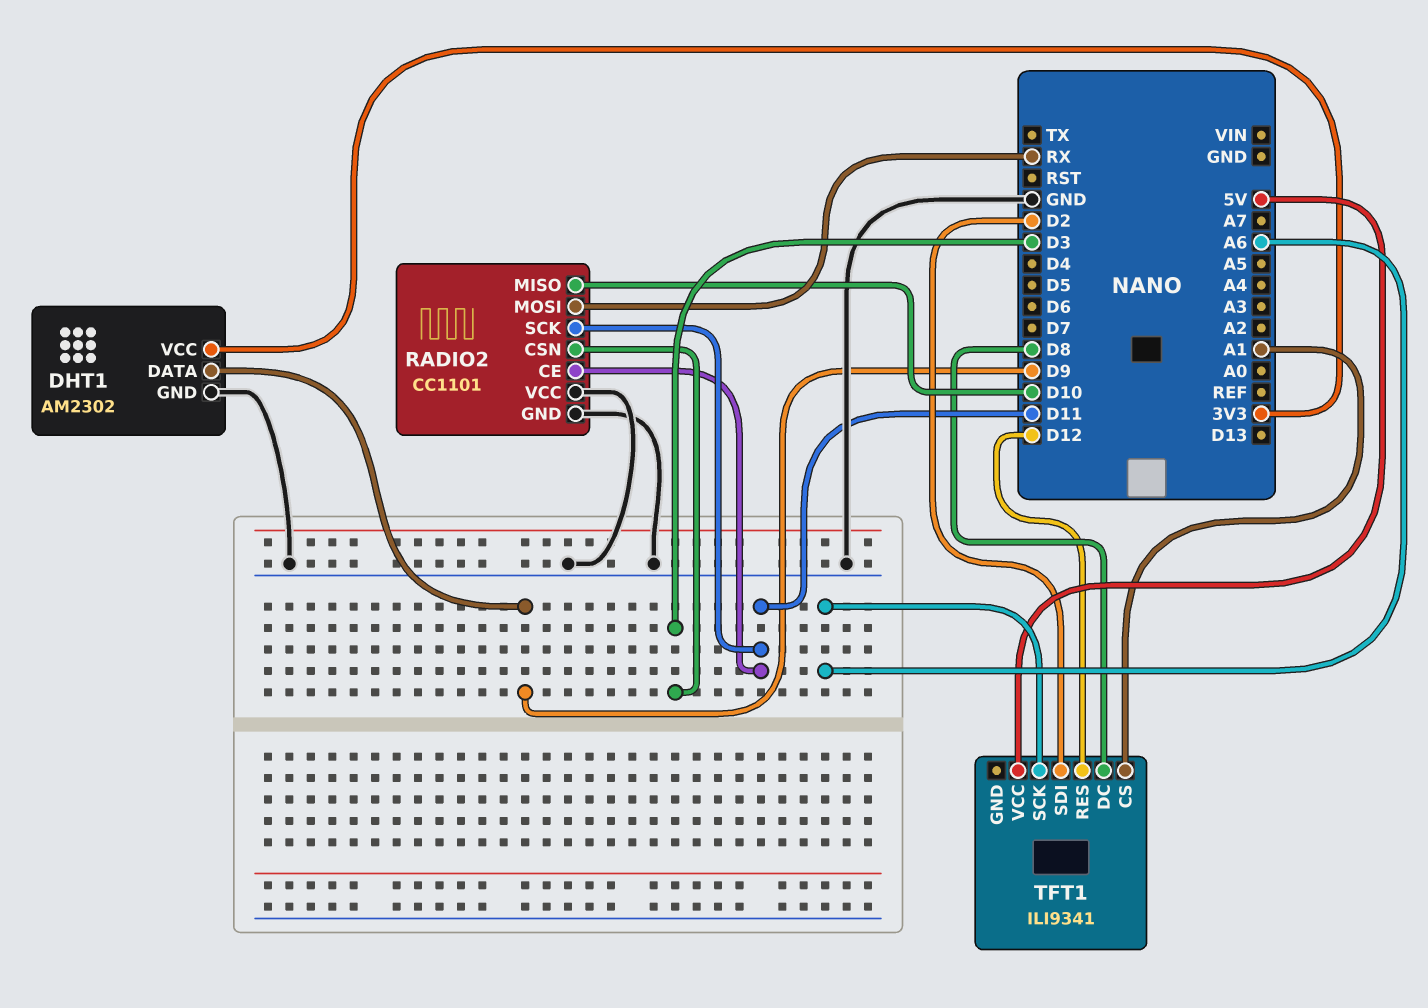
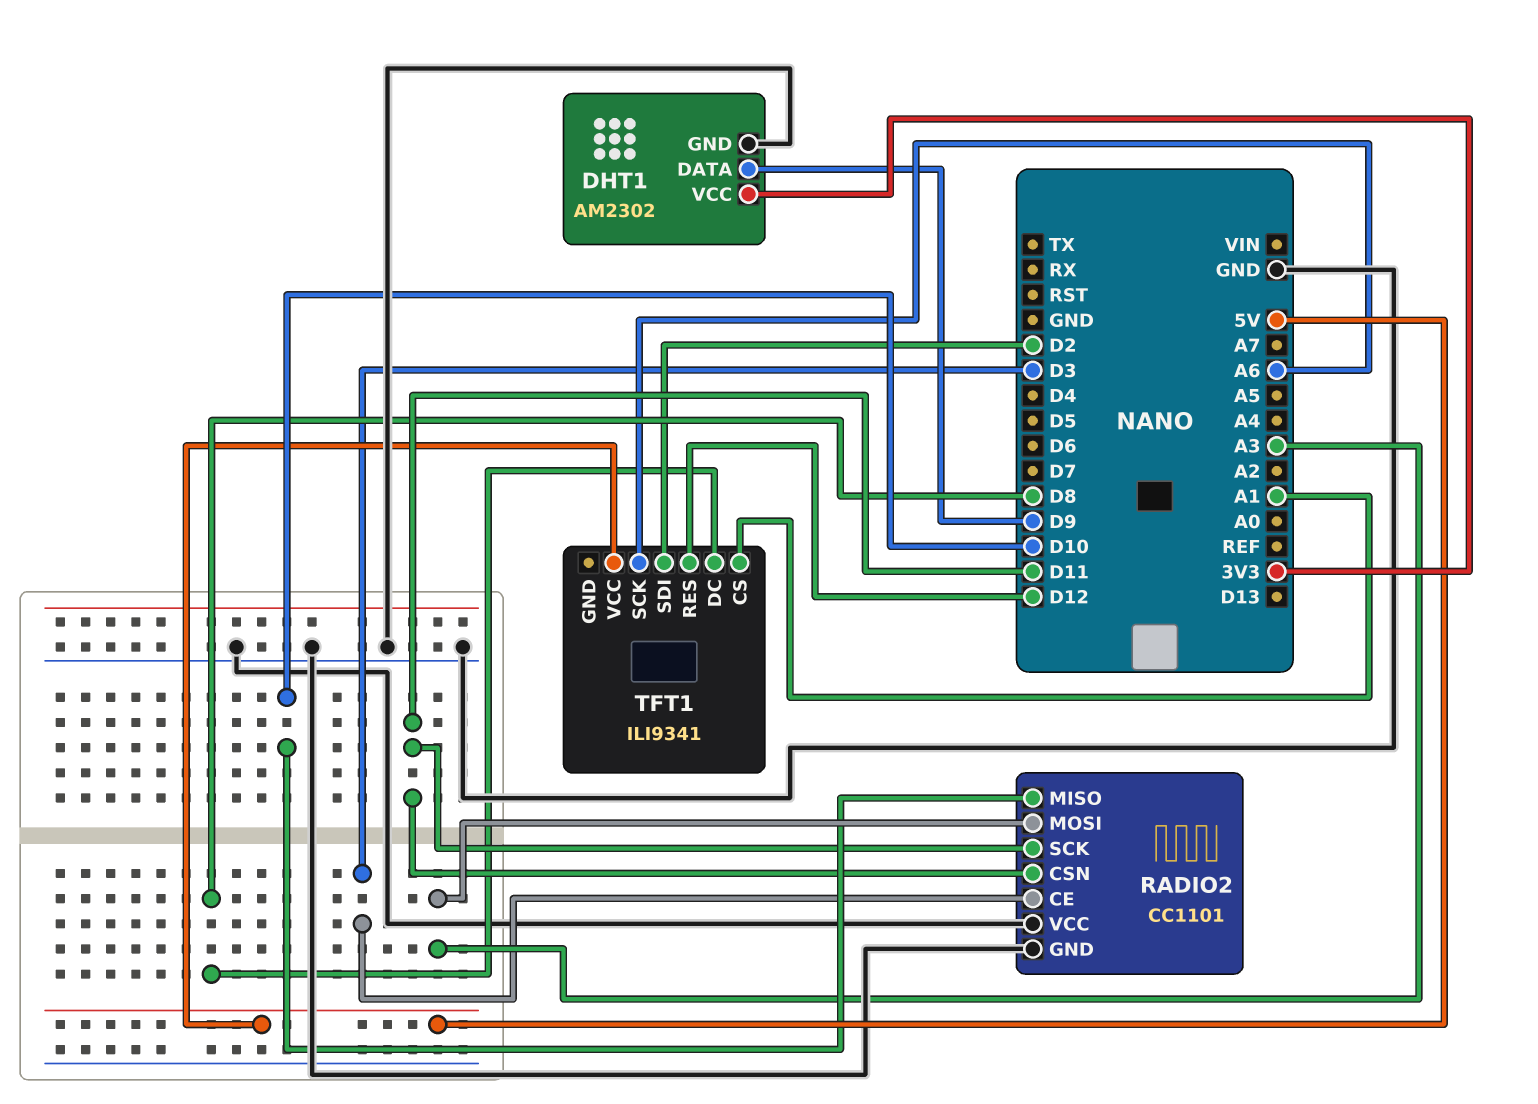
RADIO2 pin CE: D11 -> D3
RADIO2 pin CSN: D3 -> D11
RADIO2 pin MOSI: RX -> A3

